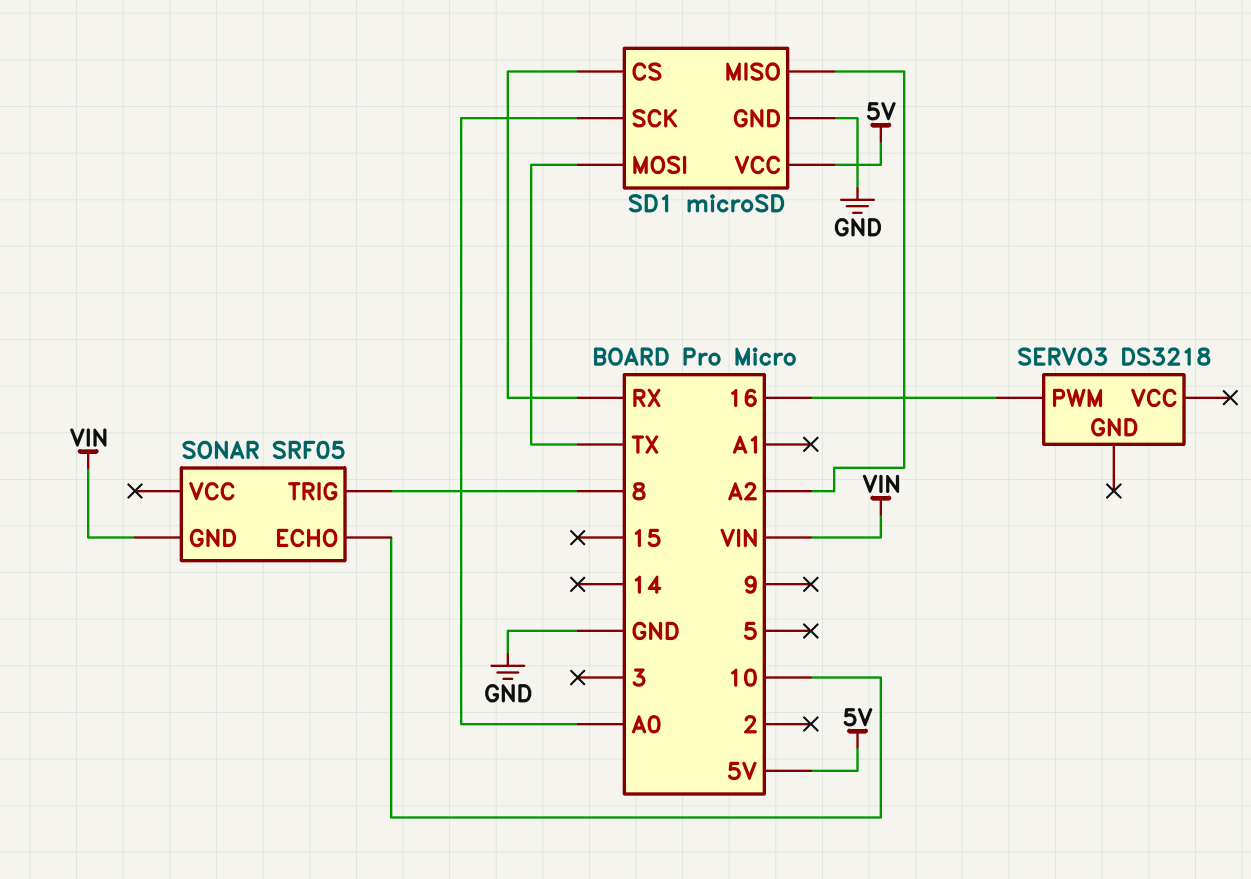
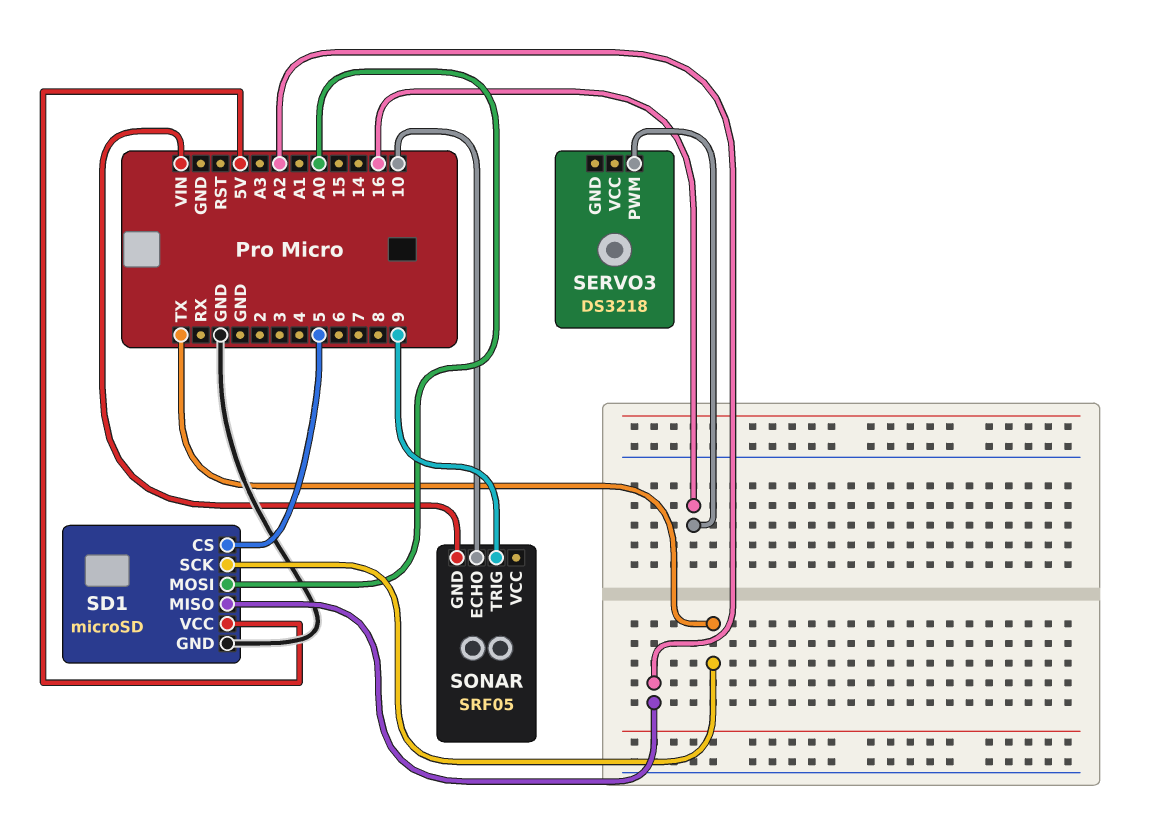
SD1 pin CS: RX -> 5
SD1 pin MOSI: TX -> A0
SD1 pin SCK: A0 -> TX
SONAR pin TRIG: 8 -> 9

